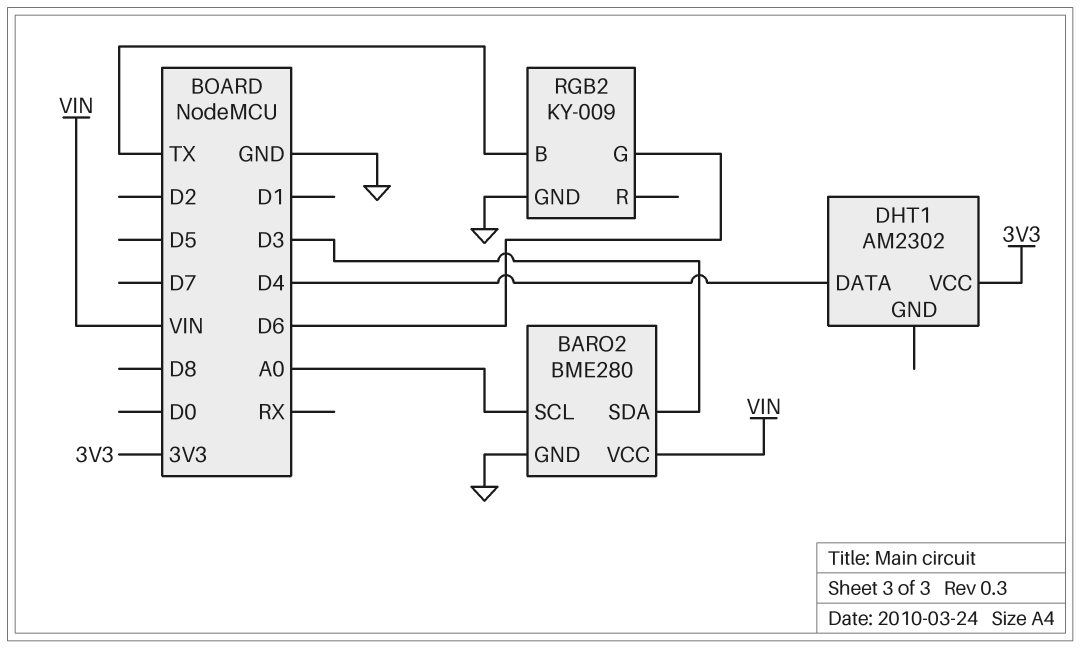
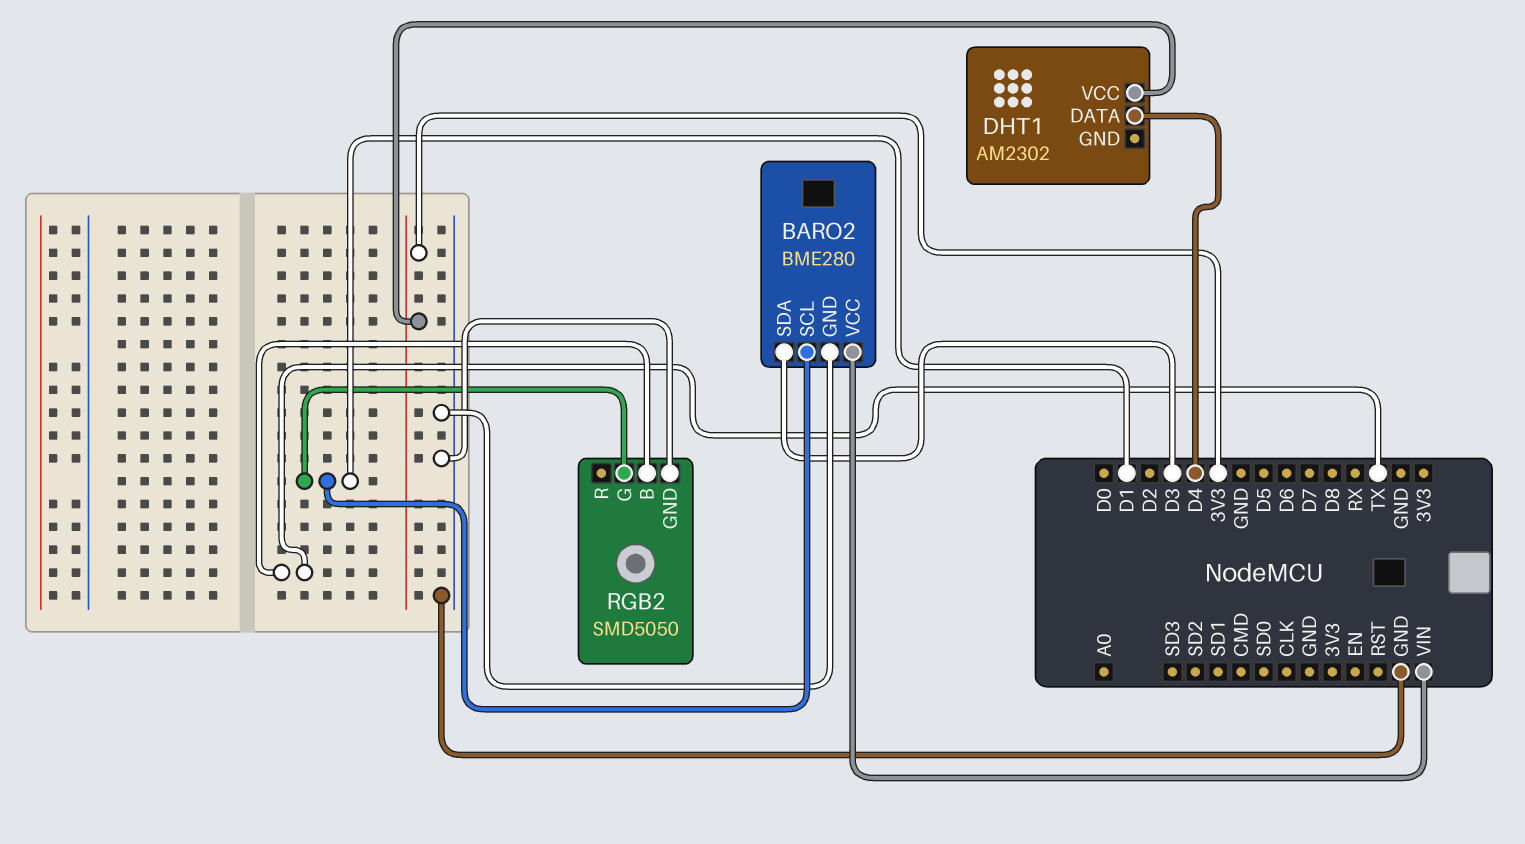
BARO2 pin SCL: A0 -> D1
RGB2: KY-009 -> SMD5050
RGB2 pin G: D6 -> D1

